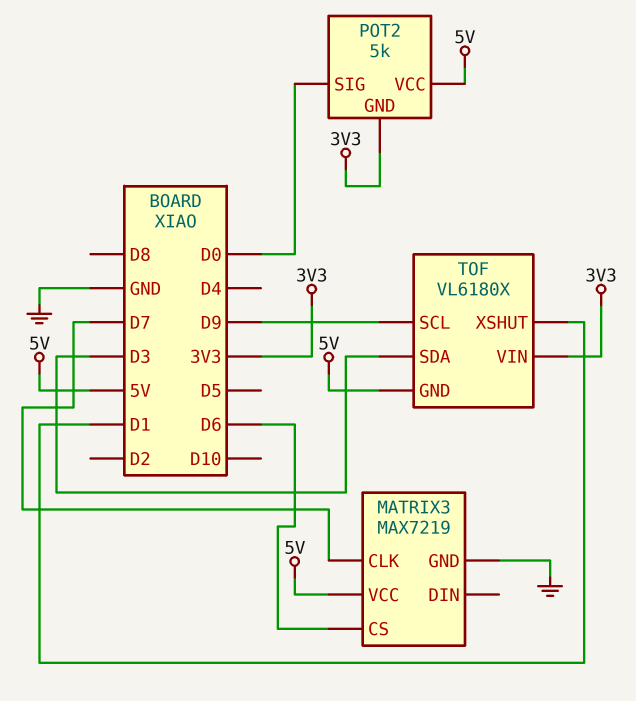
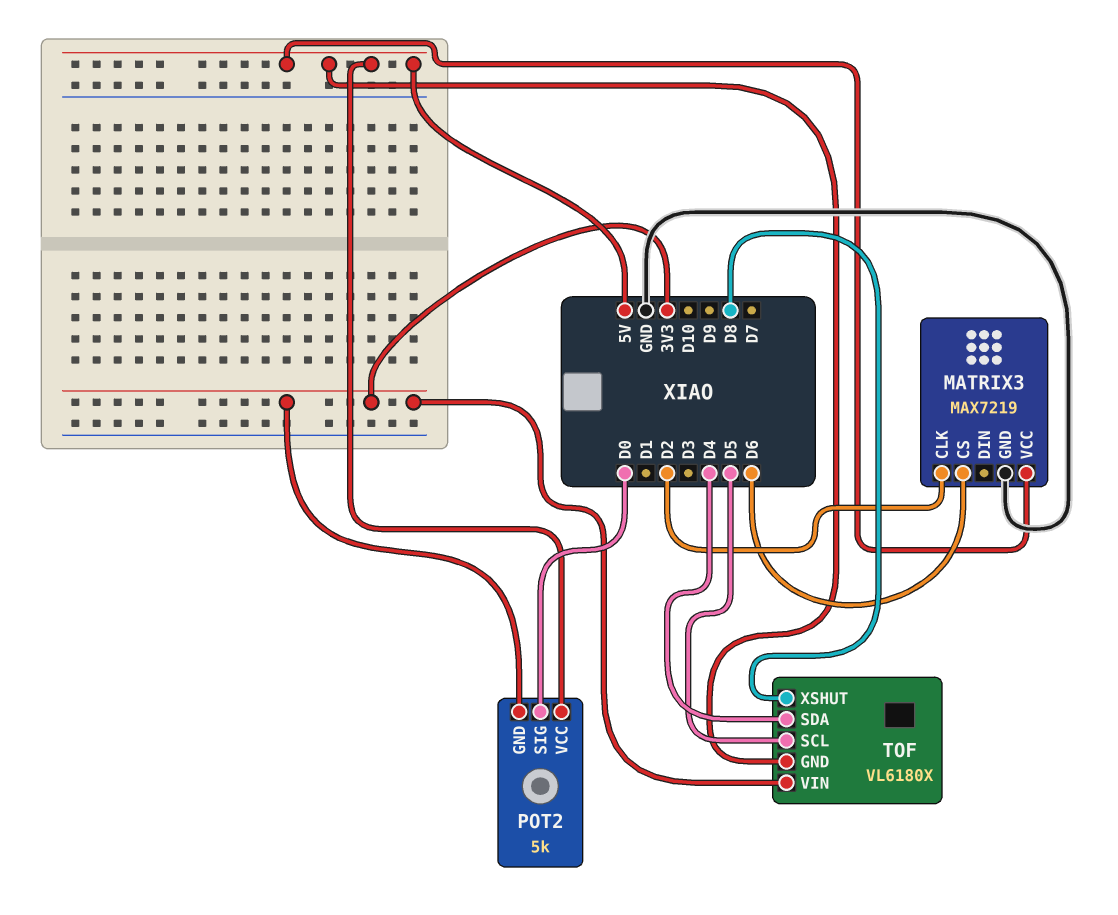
MATRIX3 pin CLK: D7 -> D2
TOF pin SCL: D9 -> D5
TOF pin SDA: D3 -> D4
TOF pin XSHUT: D1 -> D8

